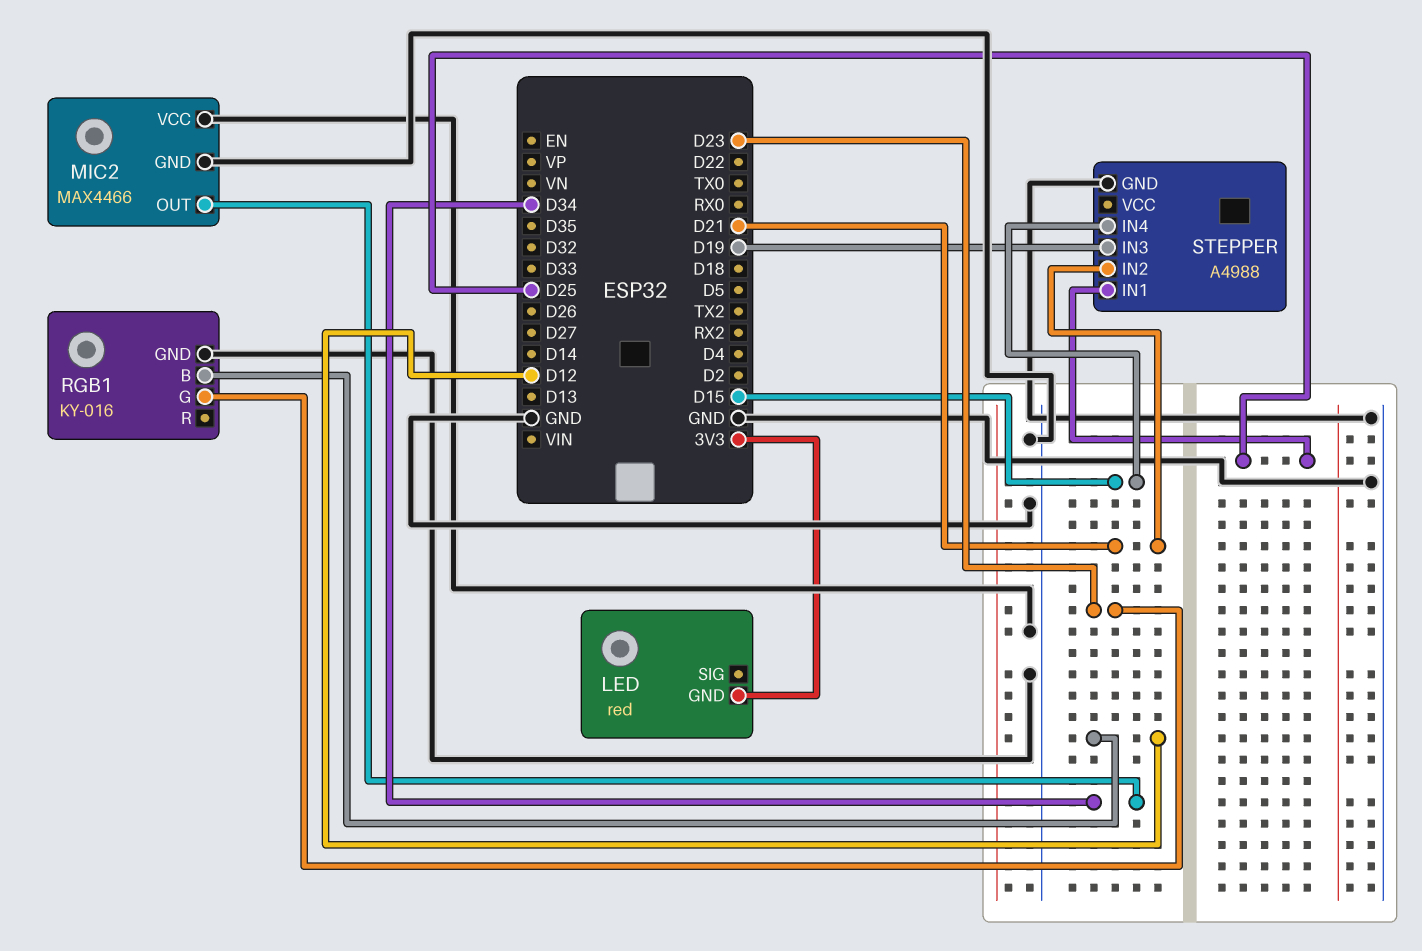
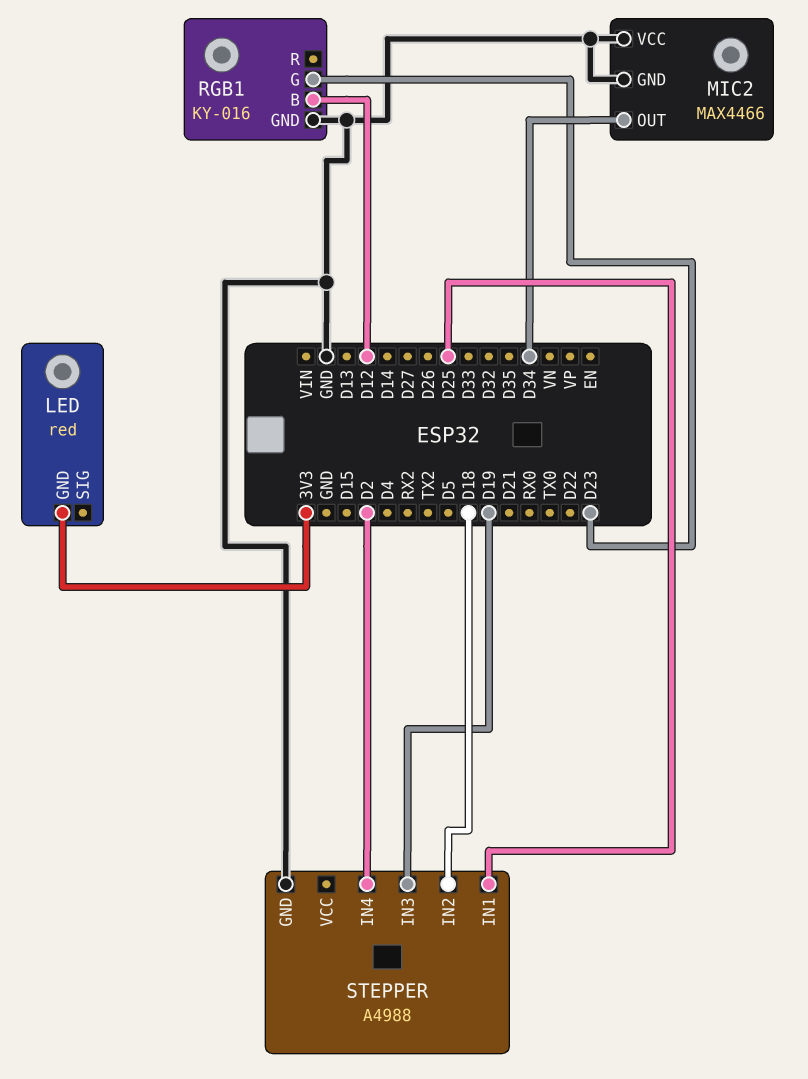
STEPPER pin IN2: D21 -> D18
STEPPER pin IN4: D15 -> D2

